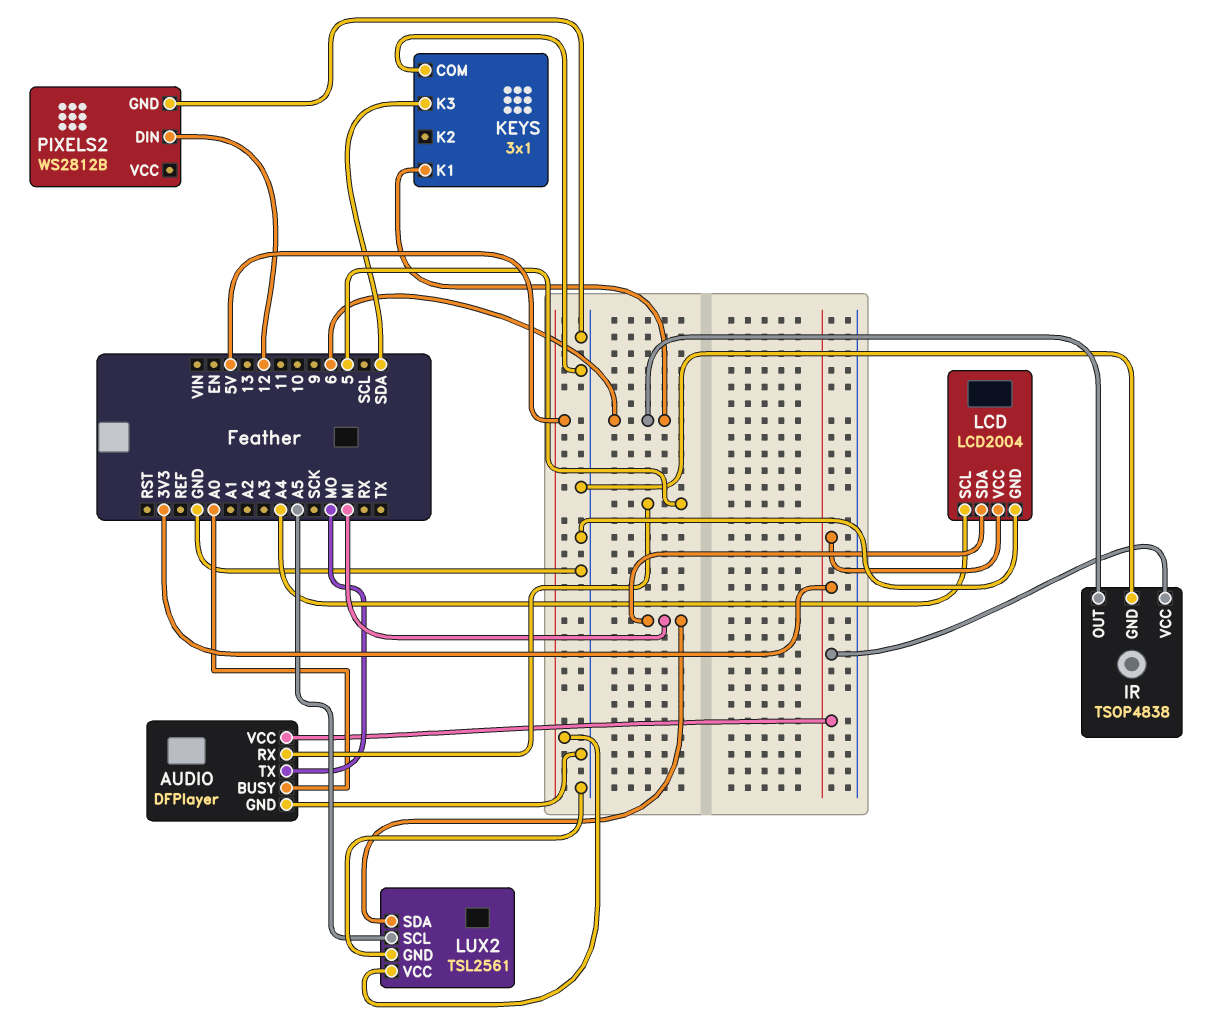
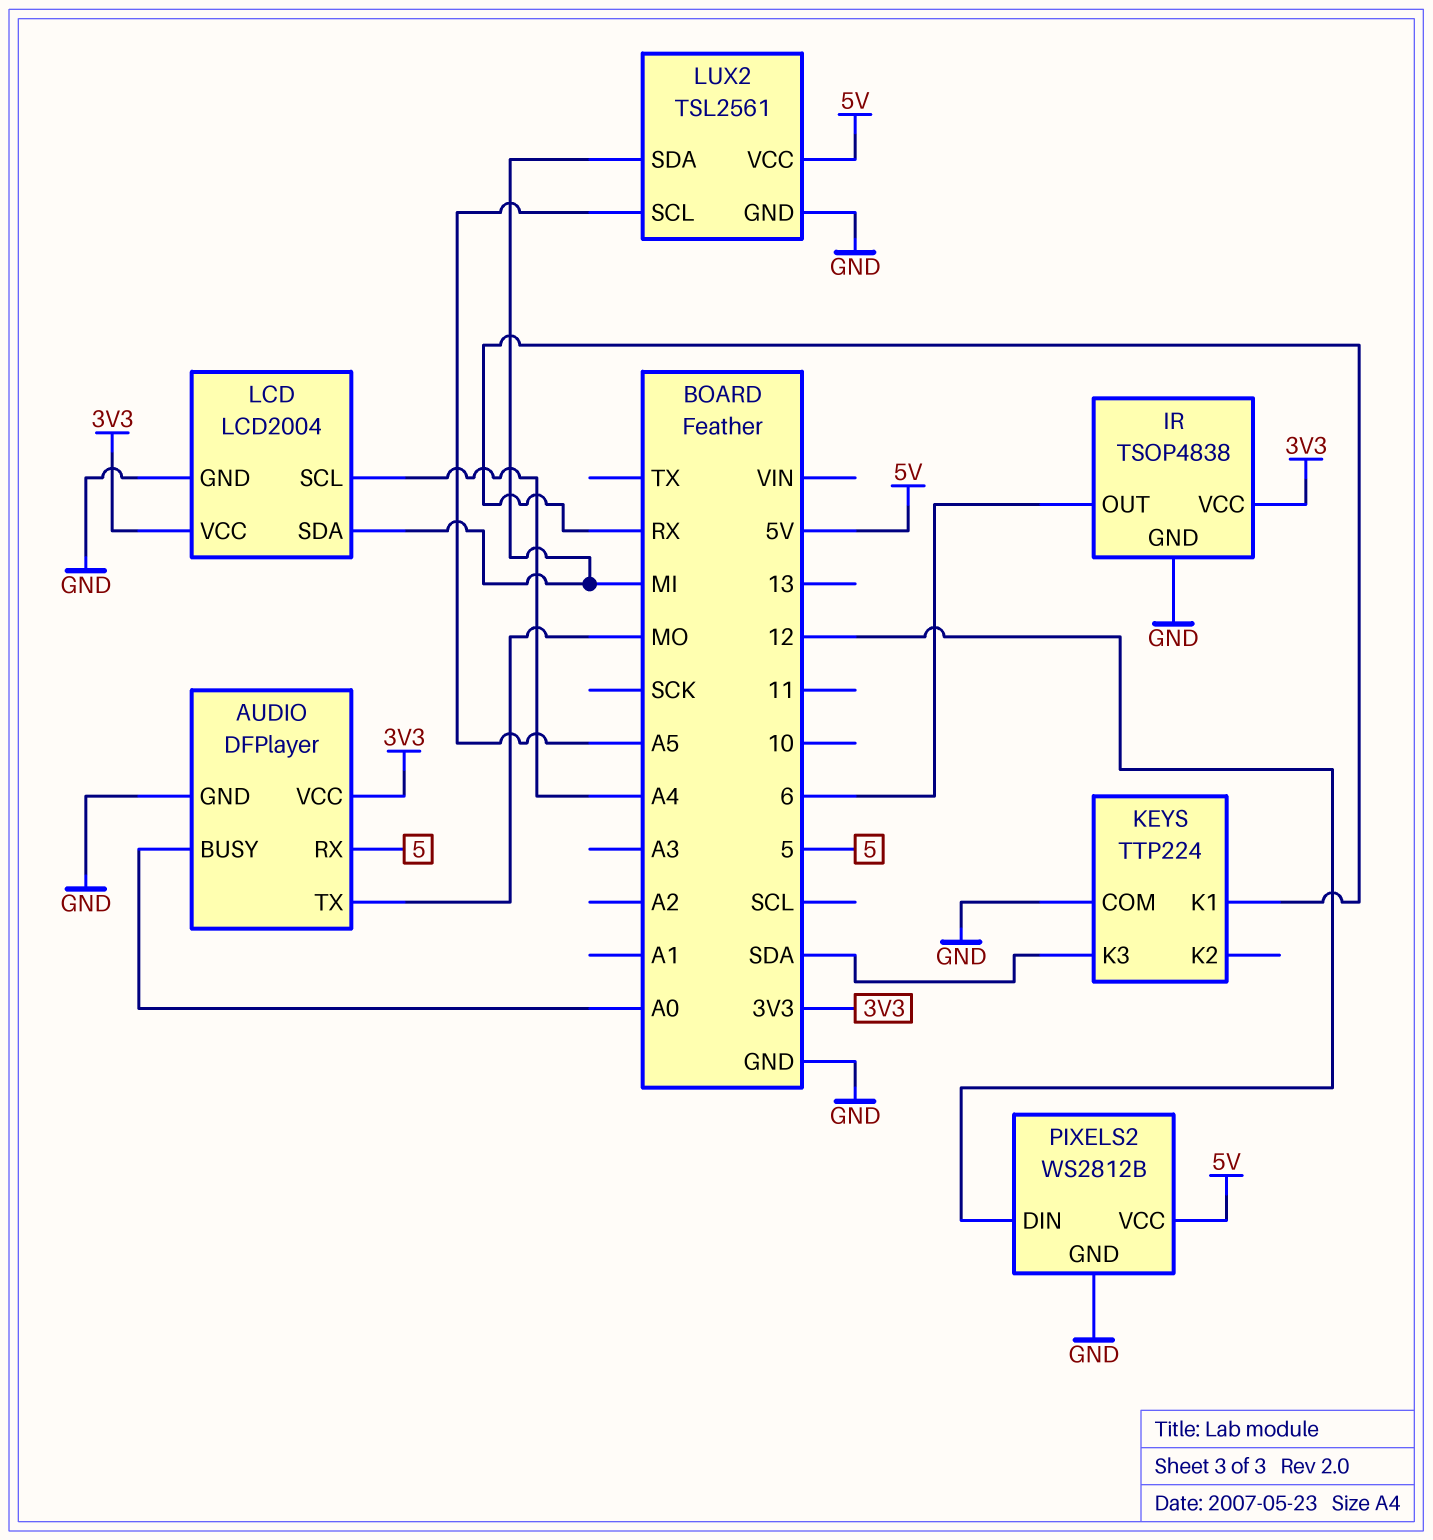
KEYS: 3x1 -> TTP224
KEYS pin K1: 6 -> RX
PIXELS2 pin VCC: none -> 5V

